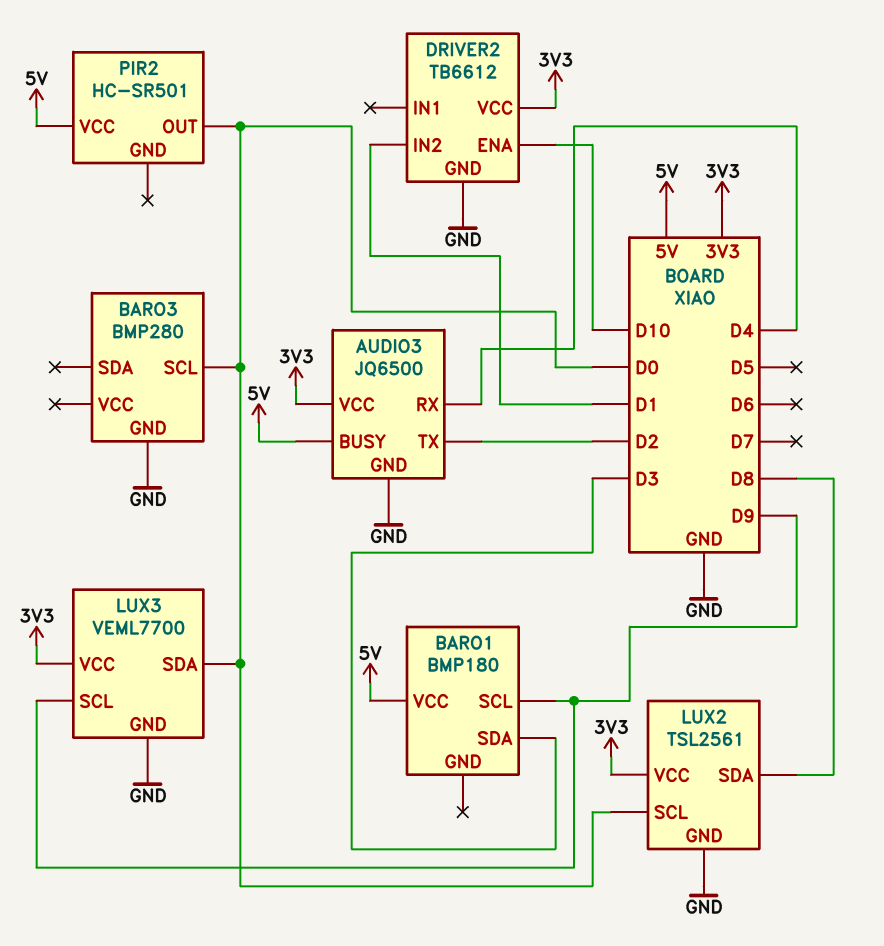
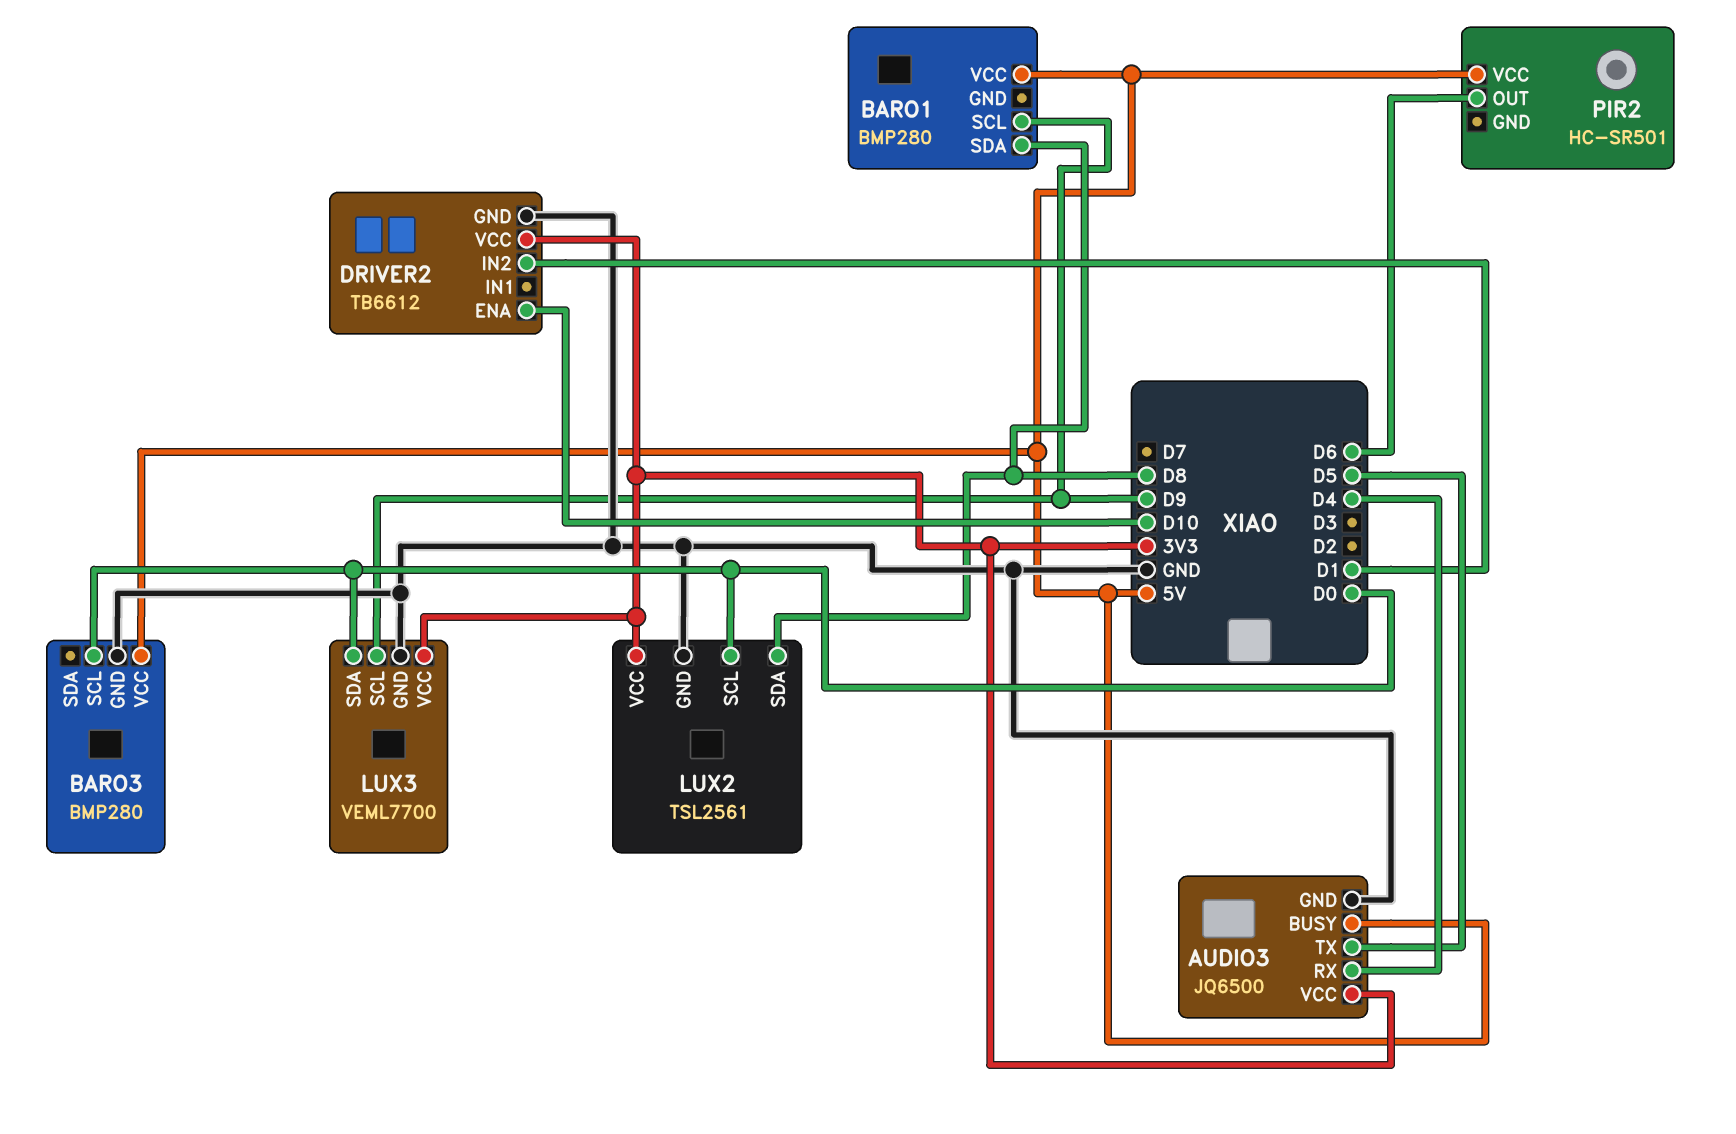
AUDIO3 pin TX: D2 -> D5
BARO1: BMP180 -> BMP280
BARO1 pin SDA: D3 -> D8
BARO3 pin VCC: none -> 5V
PIR2 pin OUT: D0 -> D6

